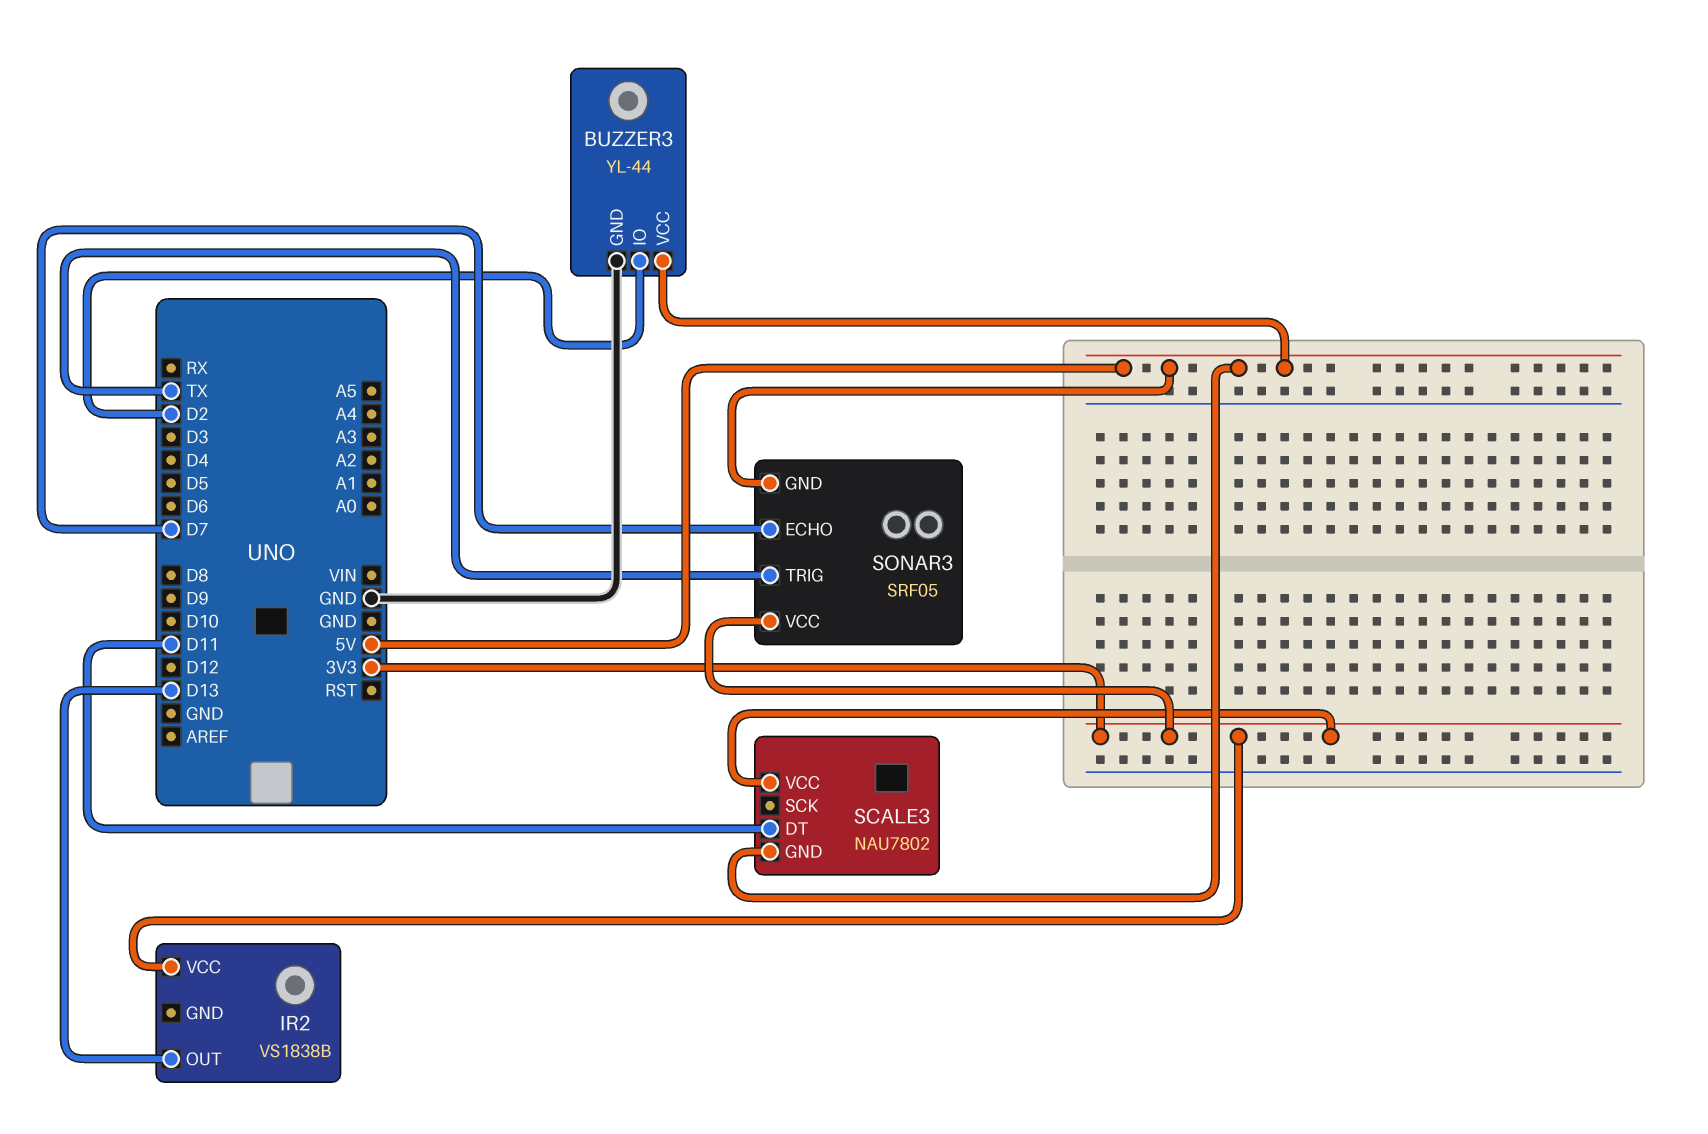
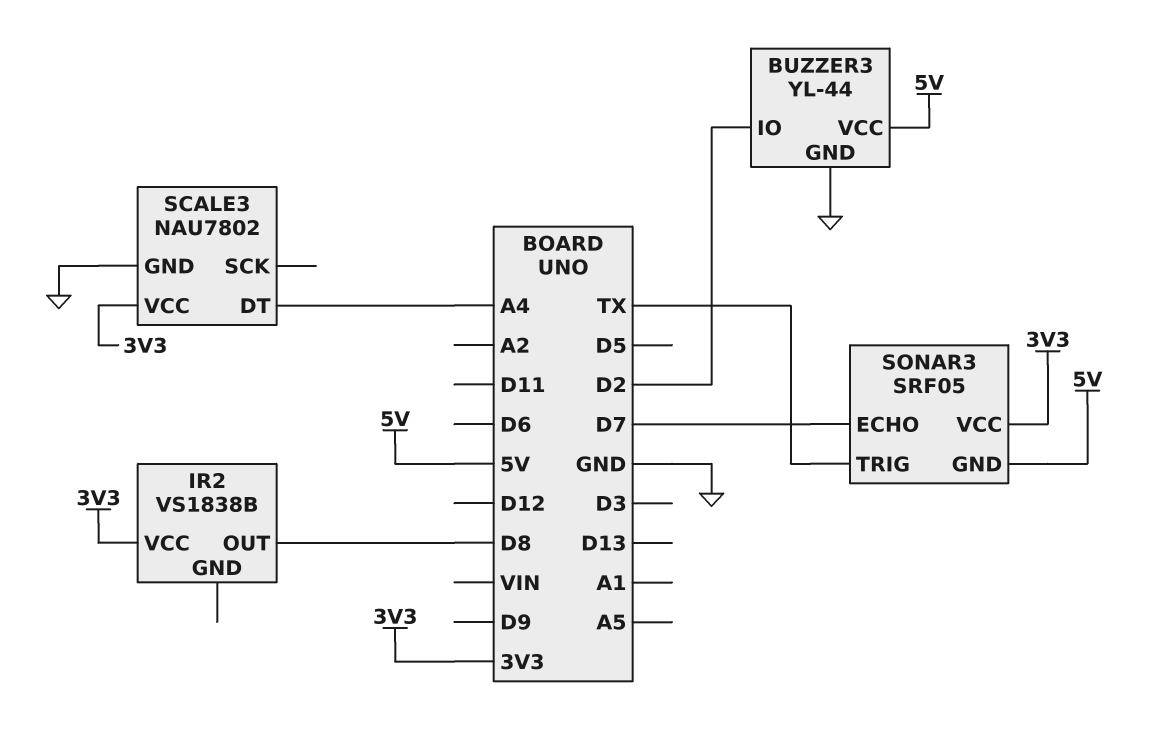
IR2 pin OUT: D13 -> D8
SCALE3 pin DT: D11 -> A4
SCALE3 pin GND: 5V -> GND

